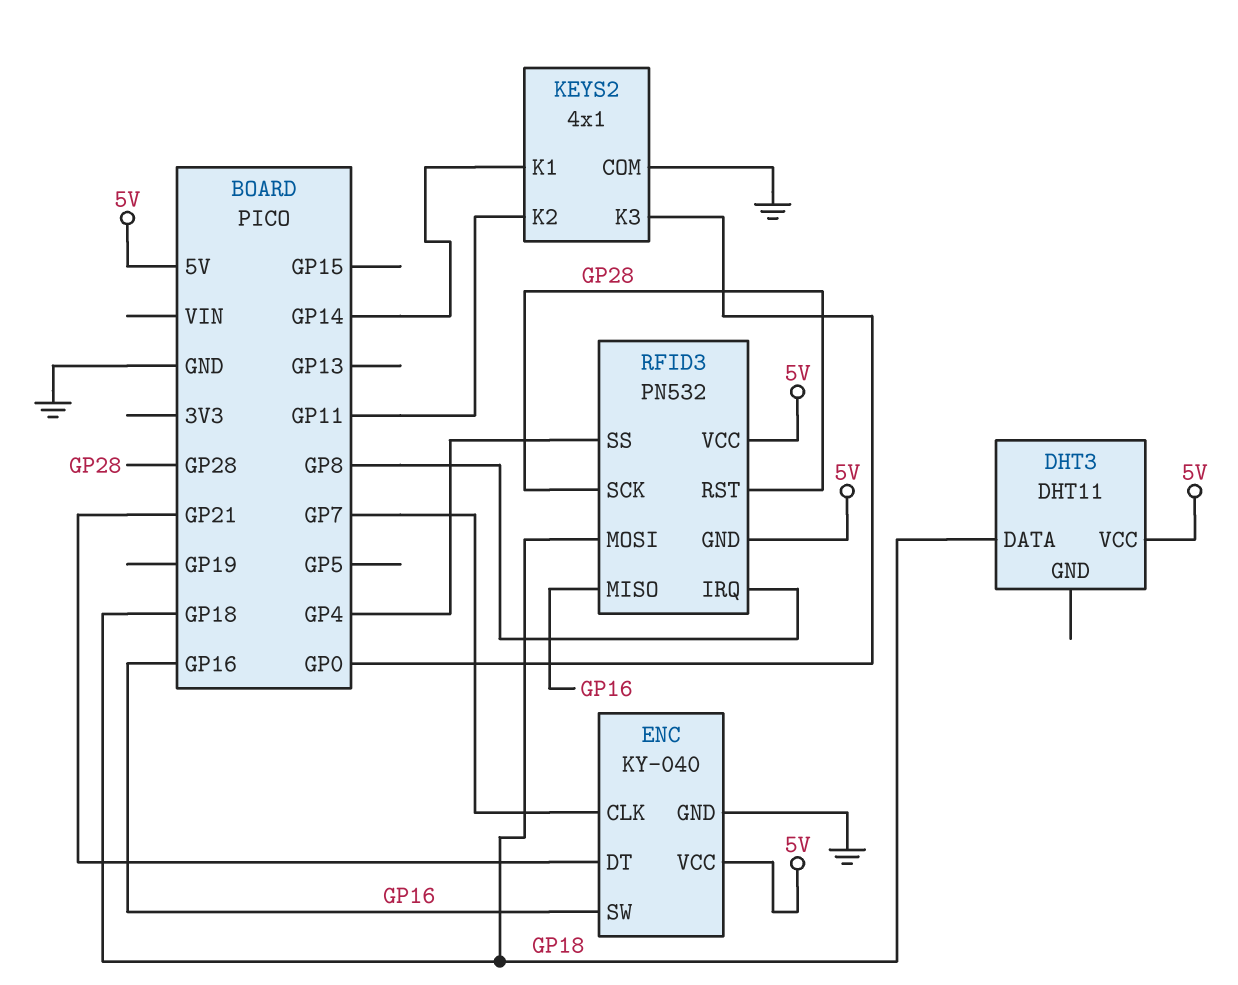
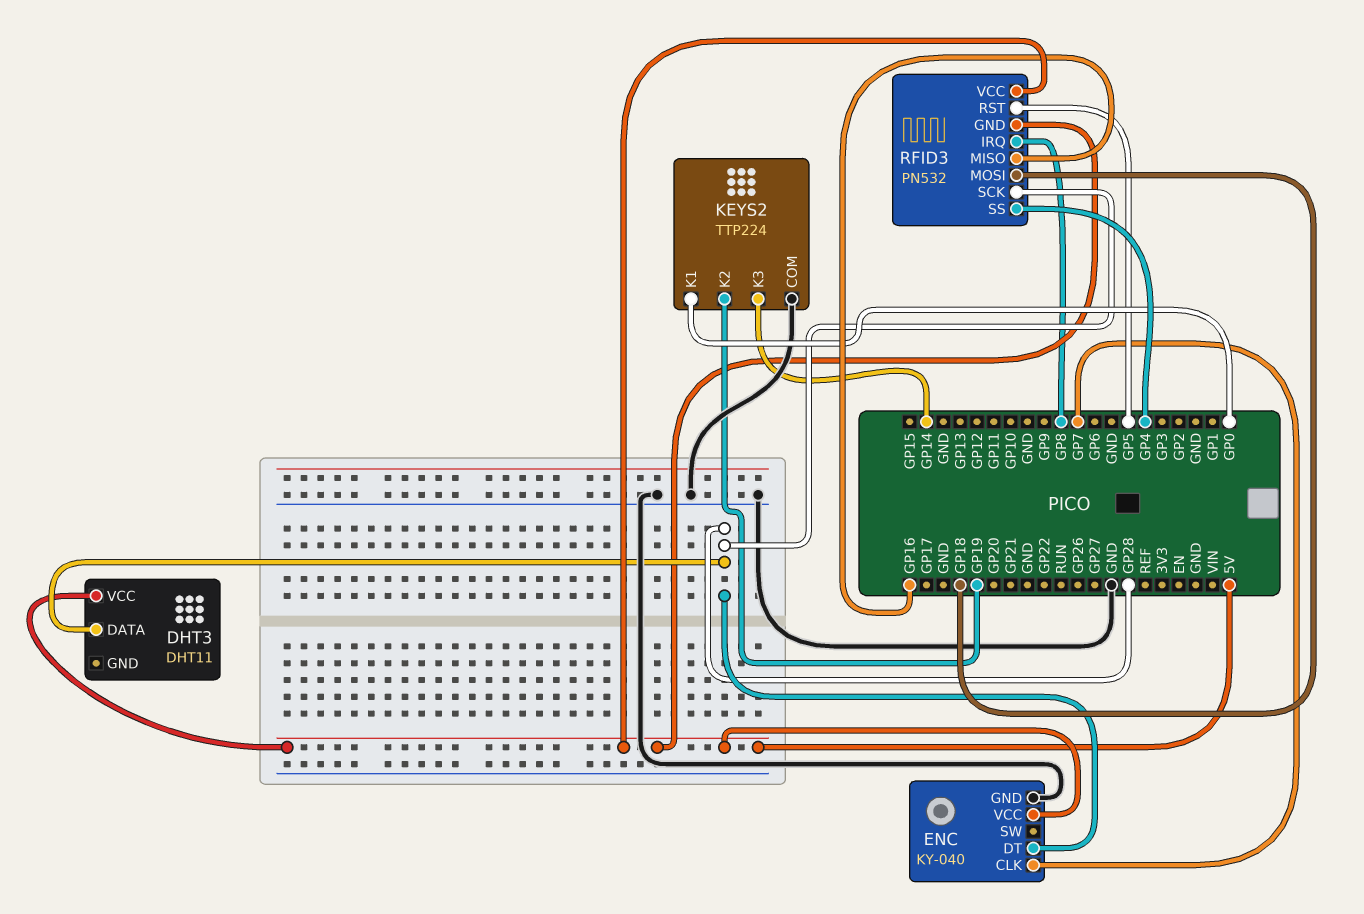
DHT3 pin DATA: GP18 -> GP28
ENC pin DT: GP21 -> GP28
ENC pin SW: GP16 -> none
KEYS2: 4x1 -> TTP224
KEYS2 pin K1: GP14 -> GP0
KEYS2 pin K2: GP11 -> GP19
KEYS2 pin K3: GP0 -> GP14
RFID3 pin RST: GP28 -> GP5

